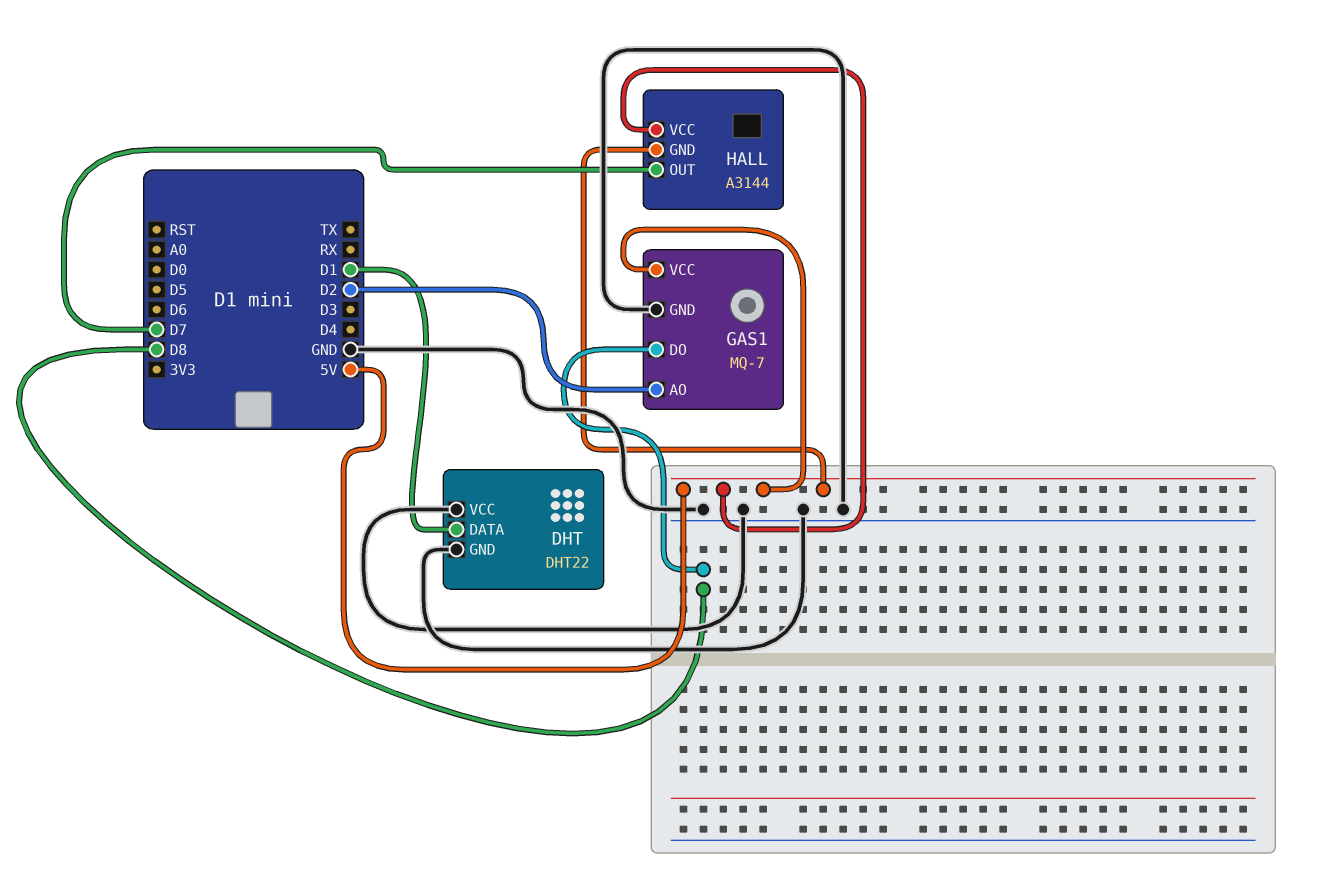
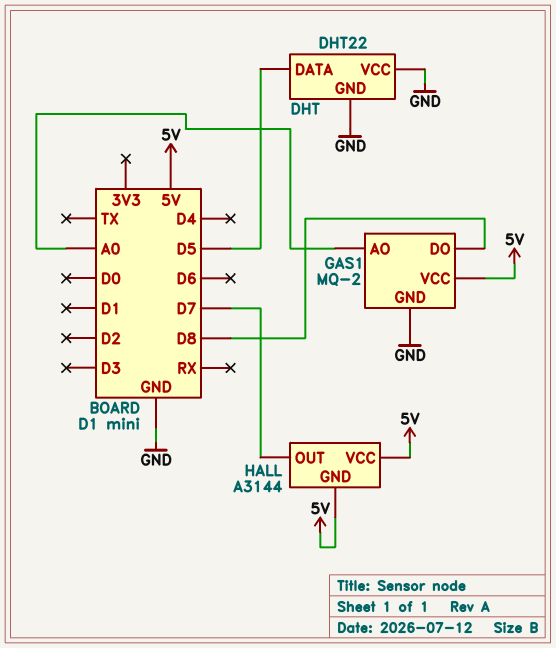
DHT pin DATA: D1 -> D5
GAS1: MQ-7 -> MQ-2
GAS1 pin AO: D2 -> A0

